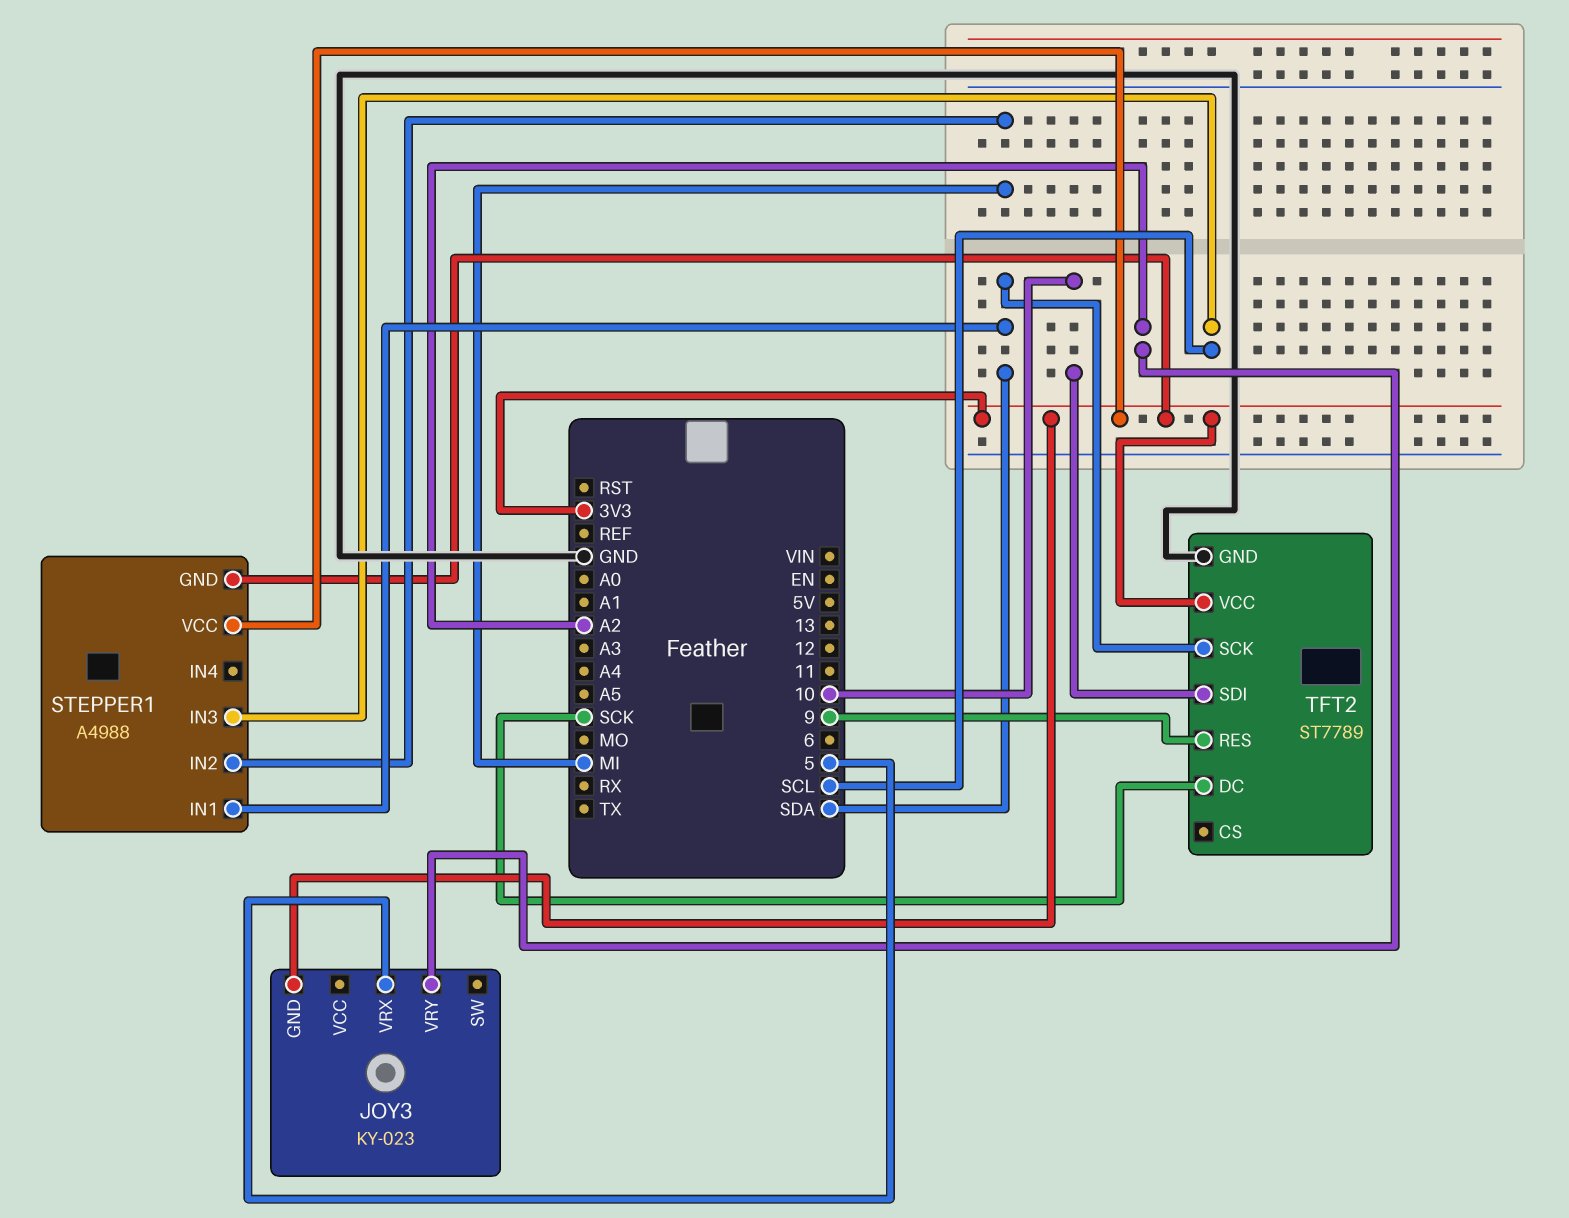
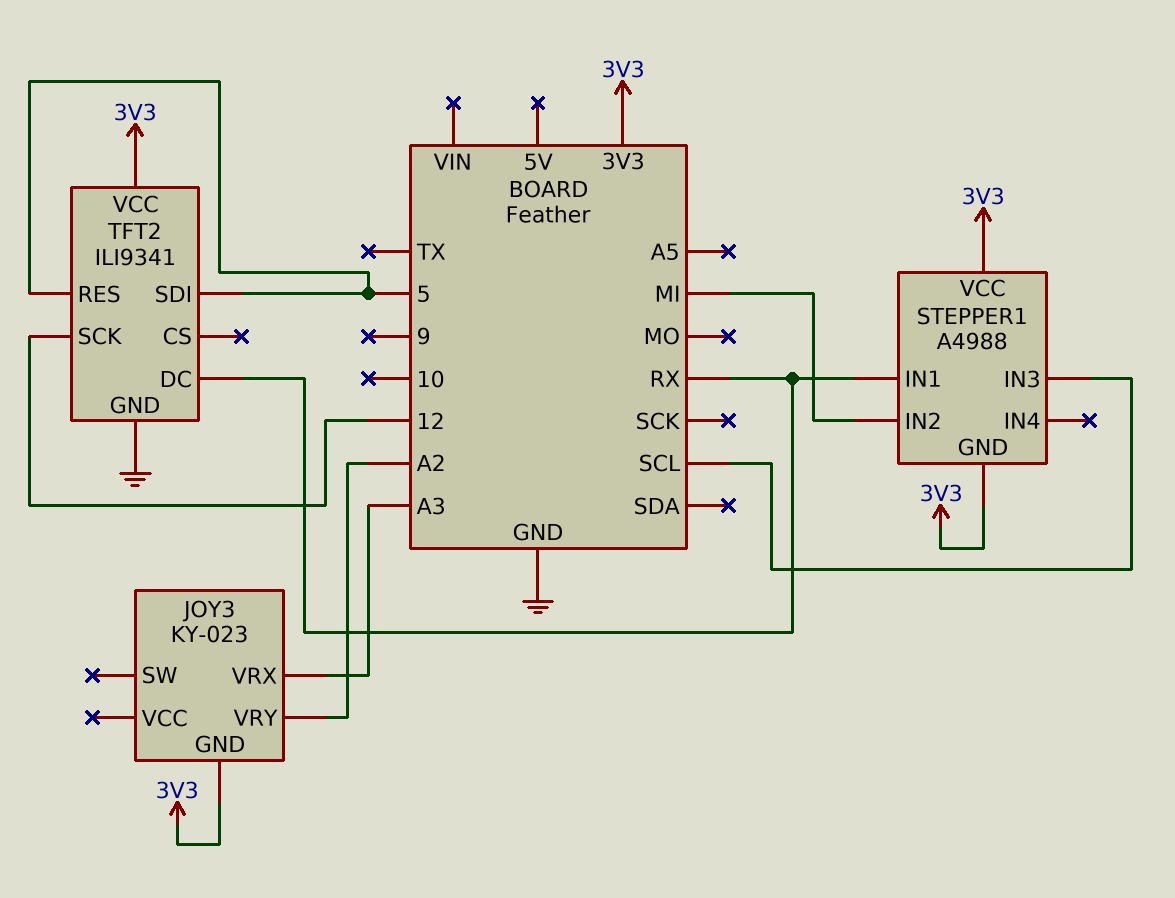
JOY3 pin VRX: 5 -> A3
STEPPER1 pin IN1: SDA -> RX
TFT2: ST7789 -> ILI9341
TFT2 pin DC: SCK -> RX
TFT2 pin RES: 9 -> 5
TFT2 pin SCK: SDA -> 12
TFT2 pin SDI: 10 -> 5

